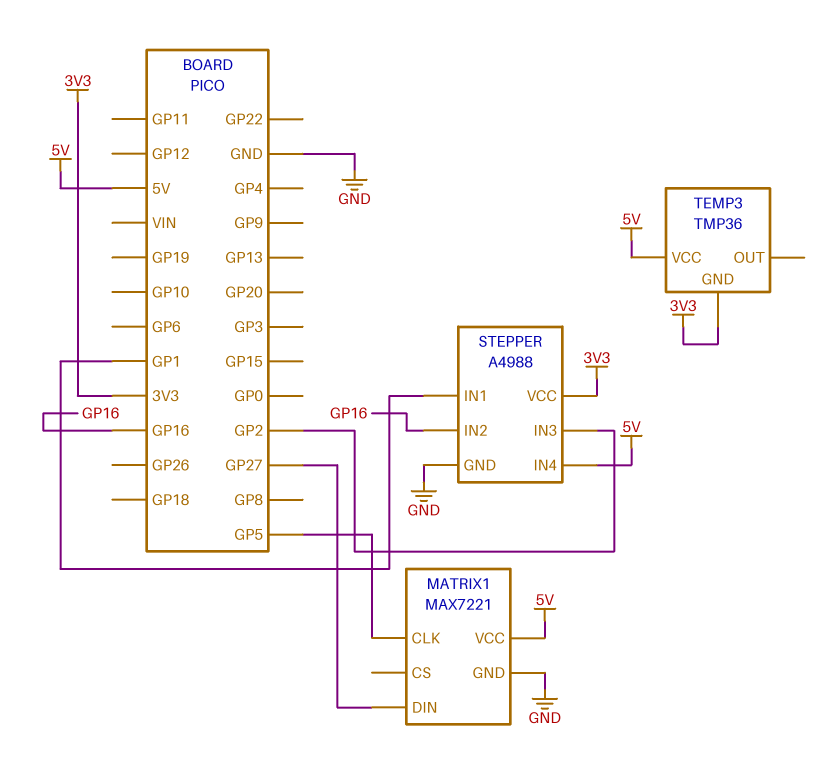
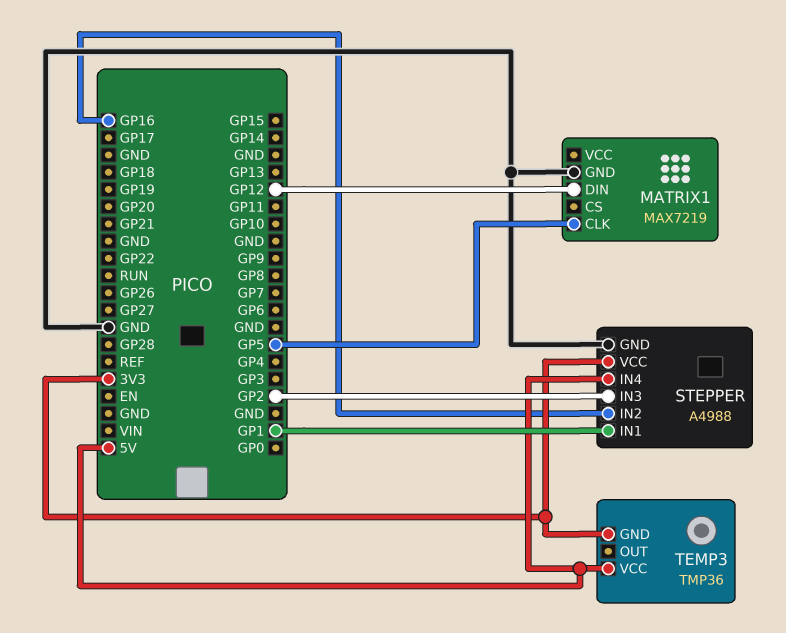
MATRIX1: MAX7221 -> MAX7219
MATRIX1 pin DIN: GP27 -> GP12
MATRIX1 pin VCC: 5V -> none

